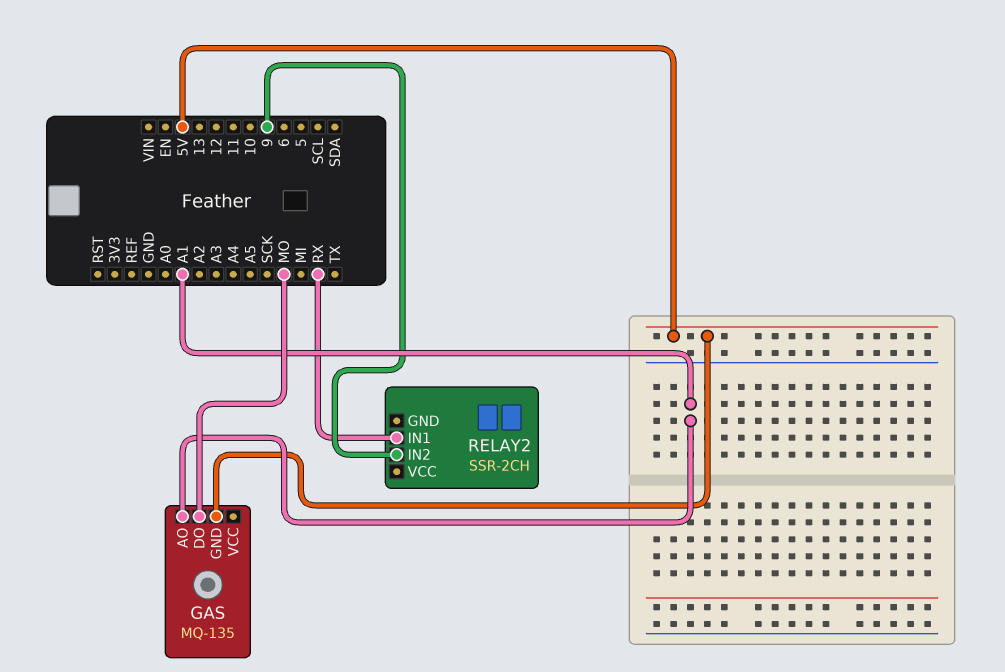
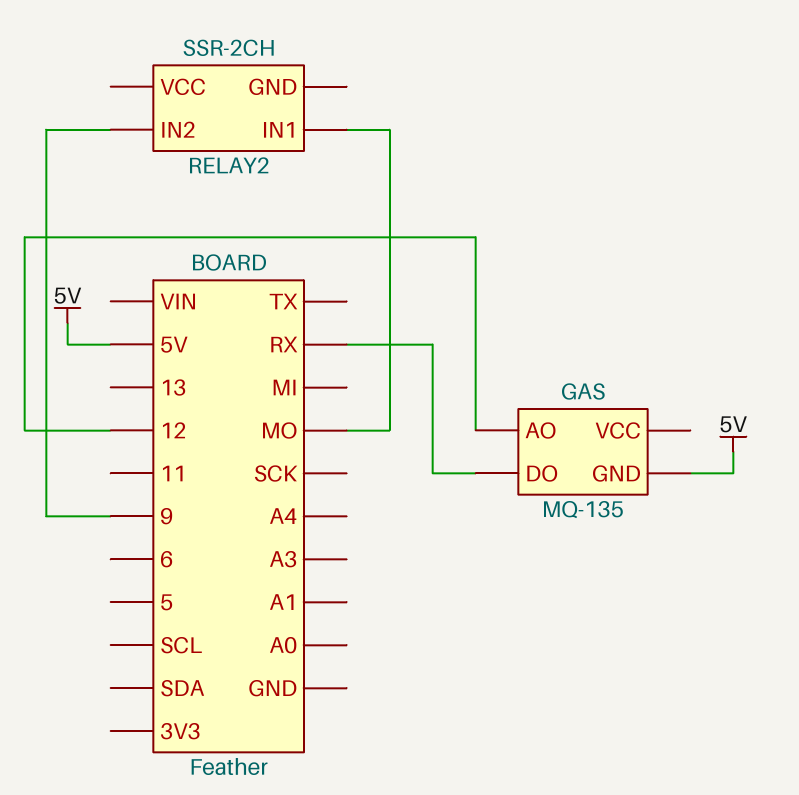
GAS pin AO: A1 -> 12
GAS pin DO: MO -> RX
RELAY2 pin IN1: RX -> MO

